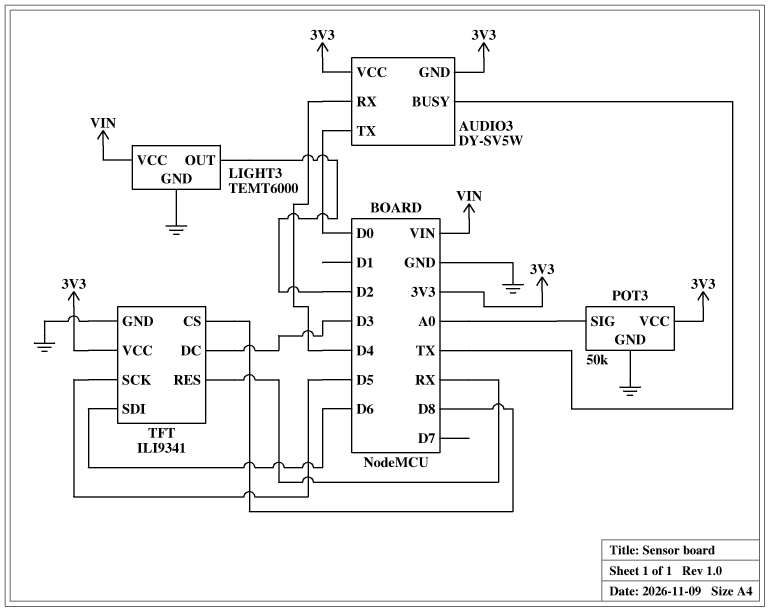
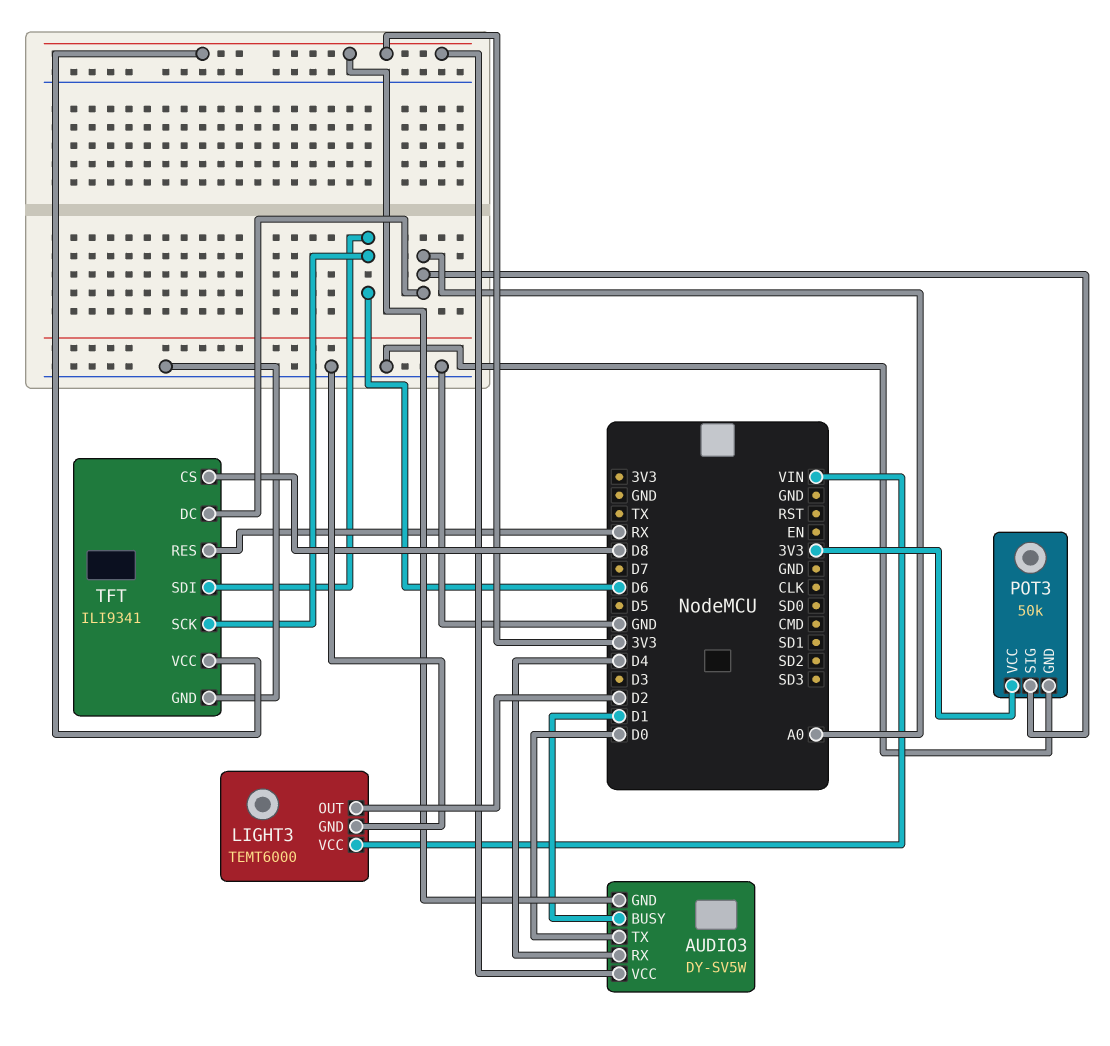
AUDIO3 pin BUSY: TX -> D1
TFT pin DC: D3 -> A0
TFT pin SCK: D5 -> D6

